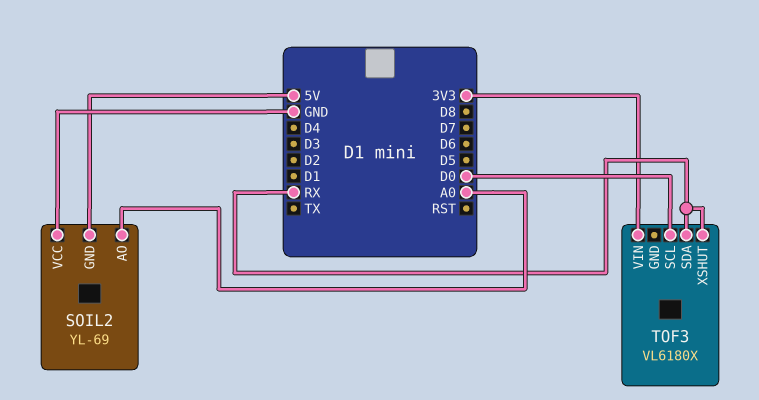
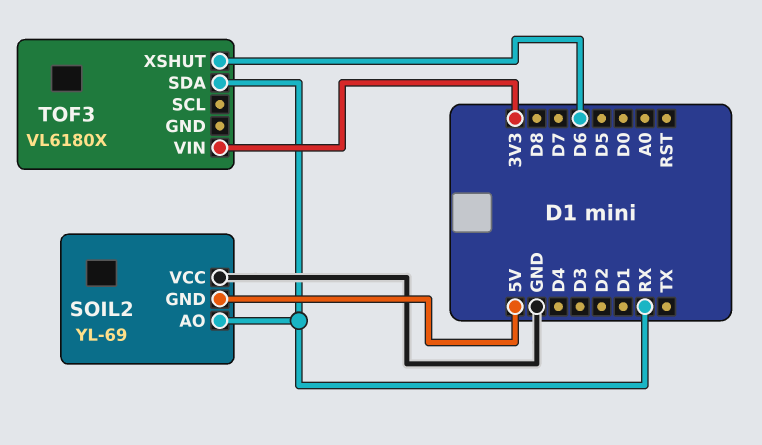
SOIL2 pin AO: A0 -> RX
TOF3 pin SCL: D0 -> none
TOF3 pin XSHUT: RX -> D6

